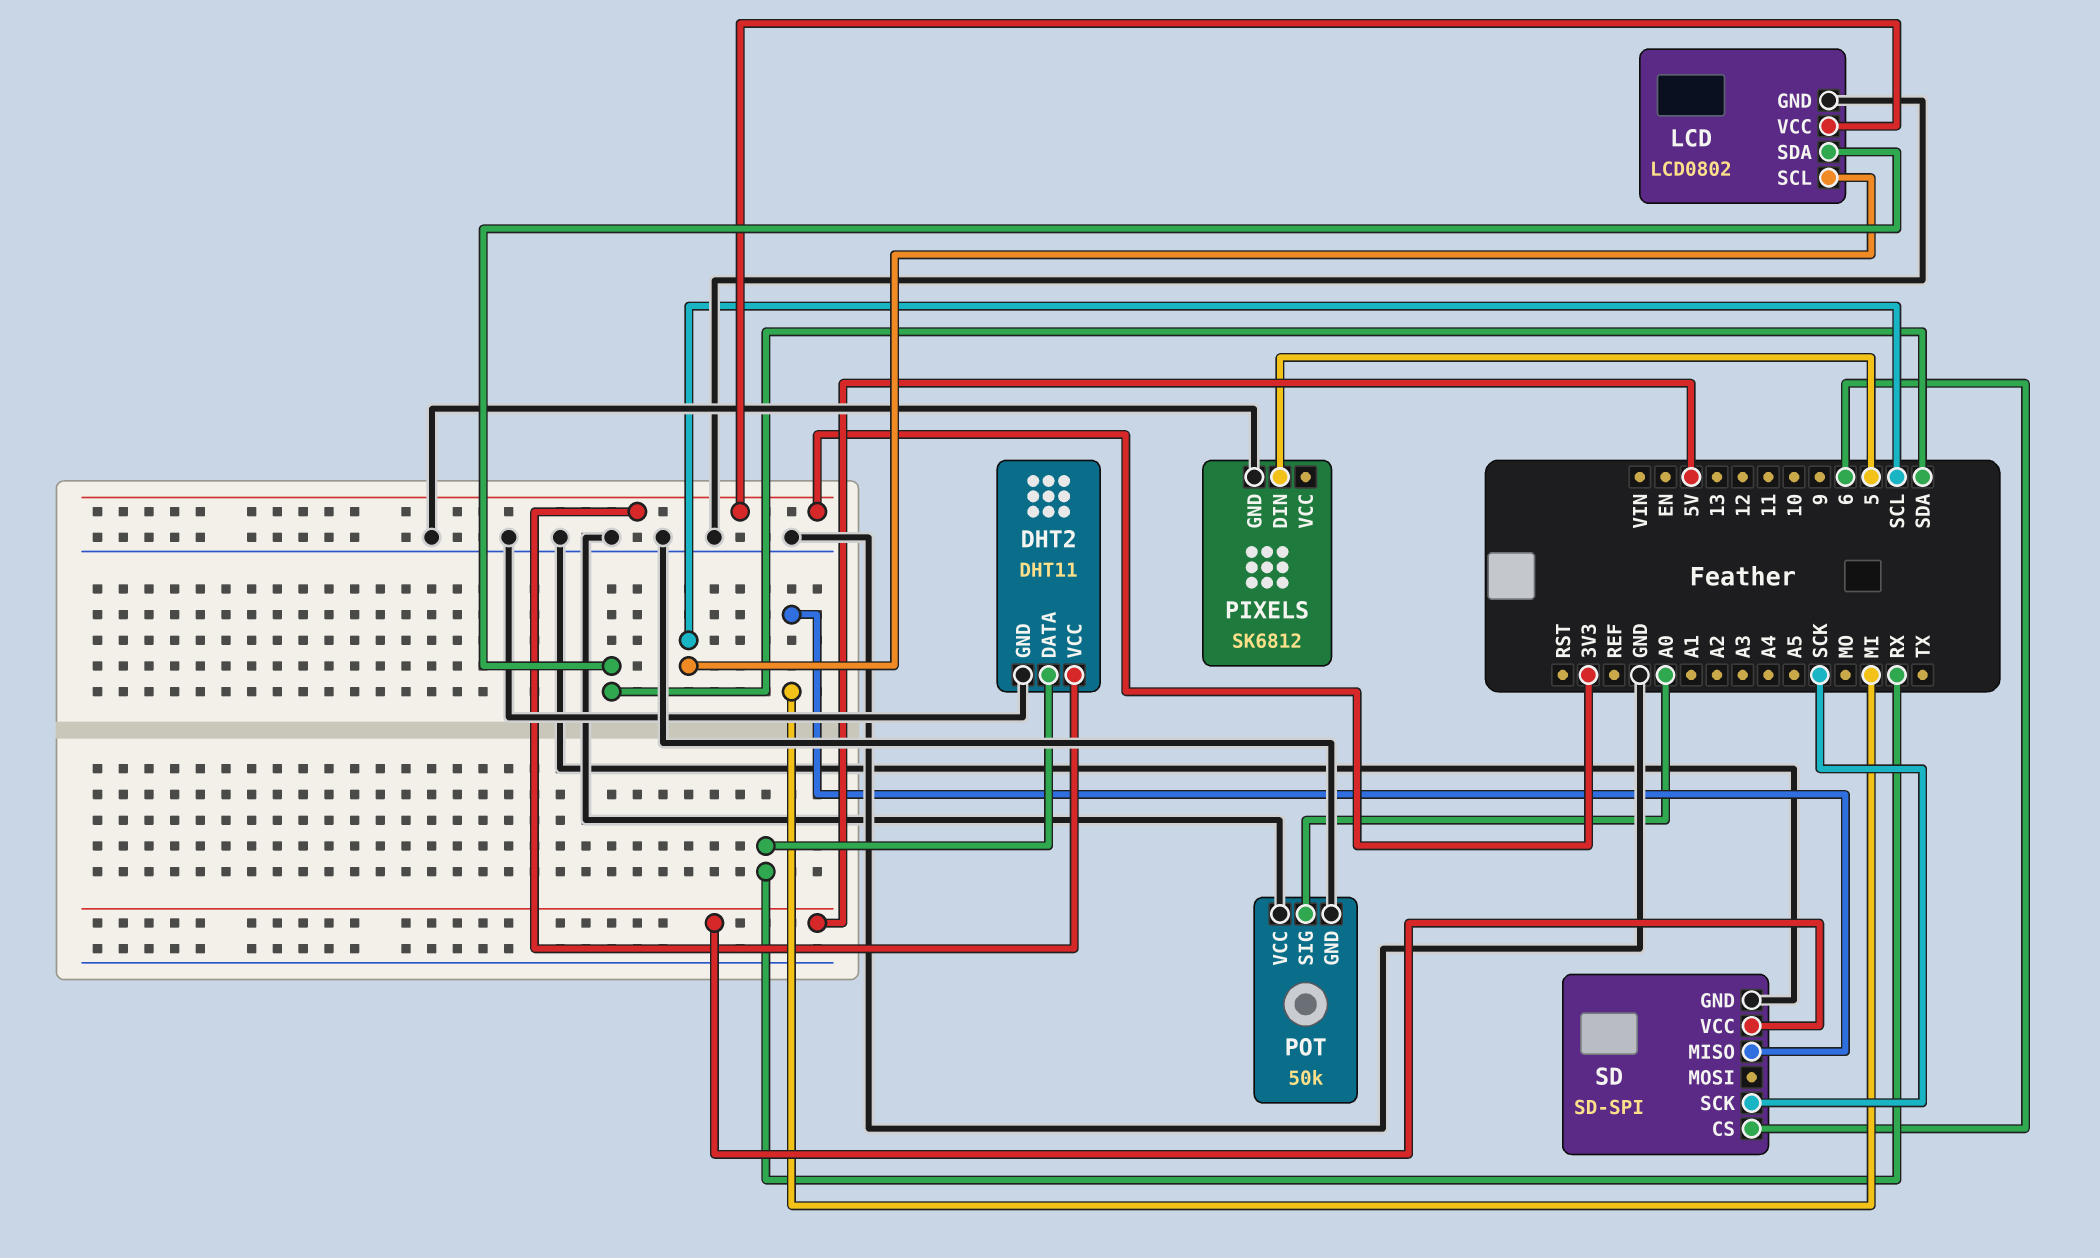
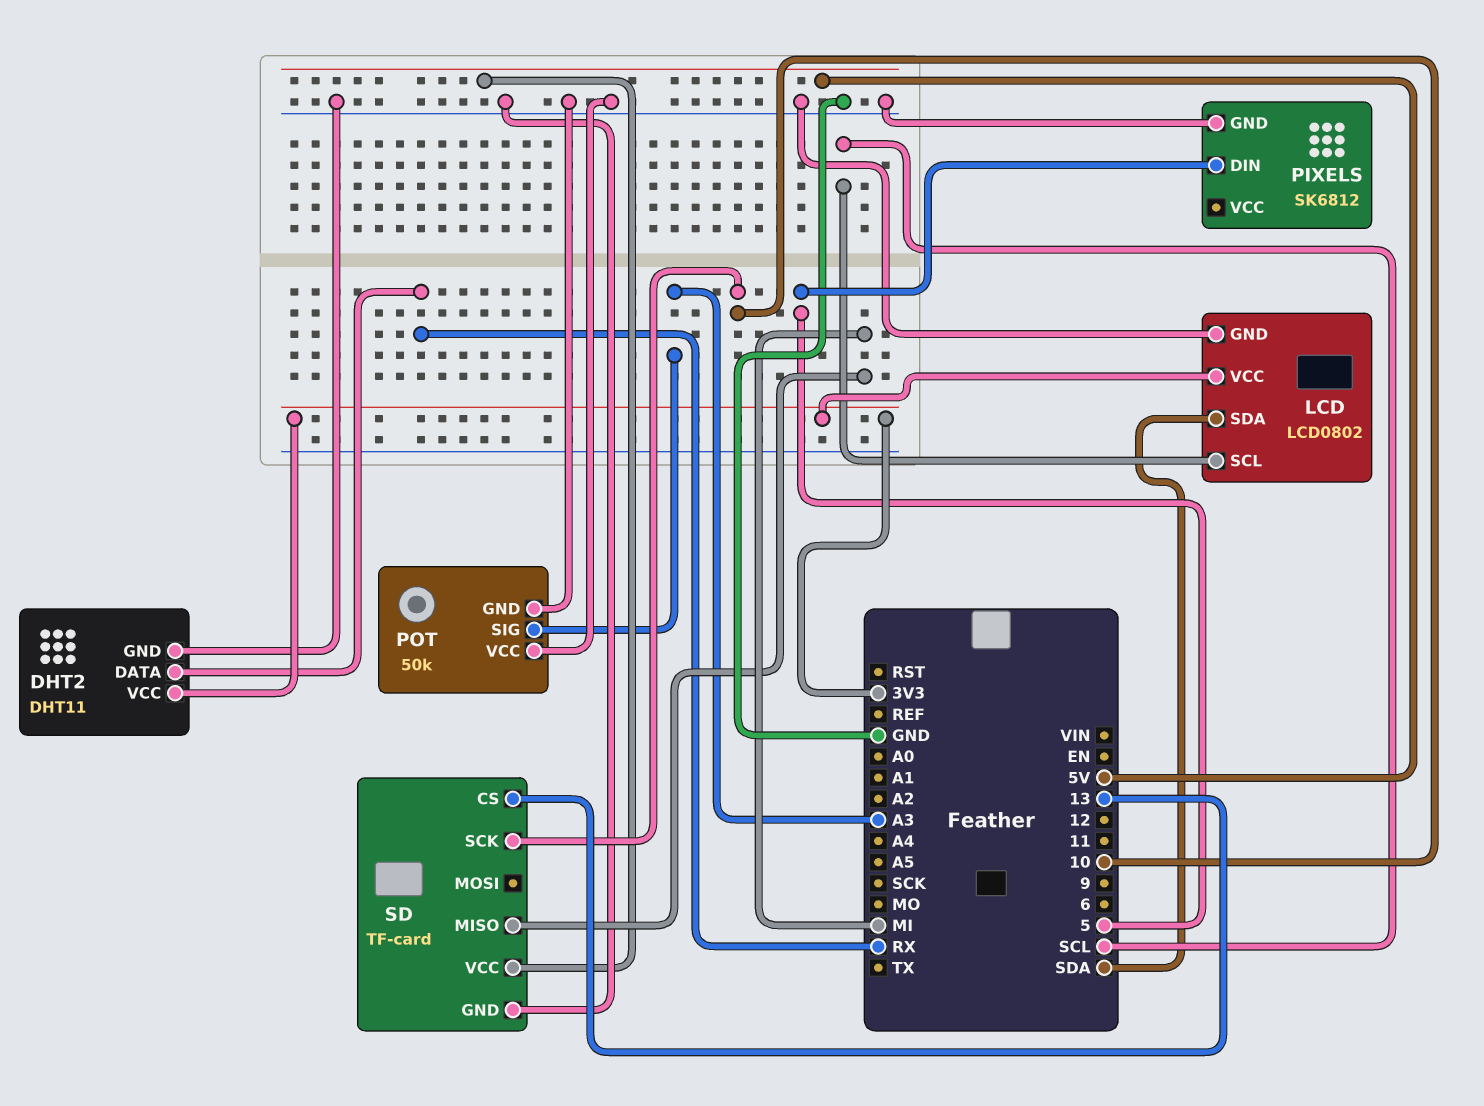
POT pin SIG: A0 -> A3
SD: SD-SPI -> TF-card
SD pin CS: 6 -> 13
SD pin SCK: SCK -> 10

